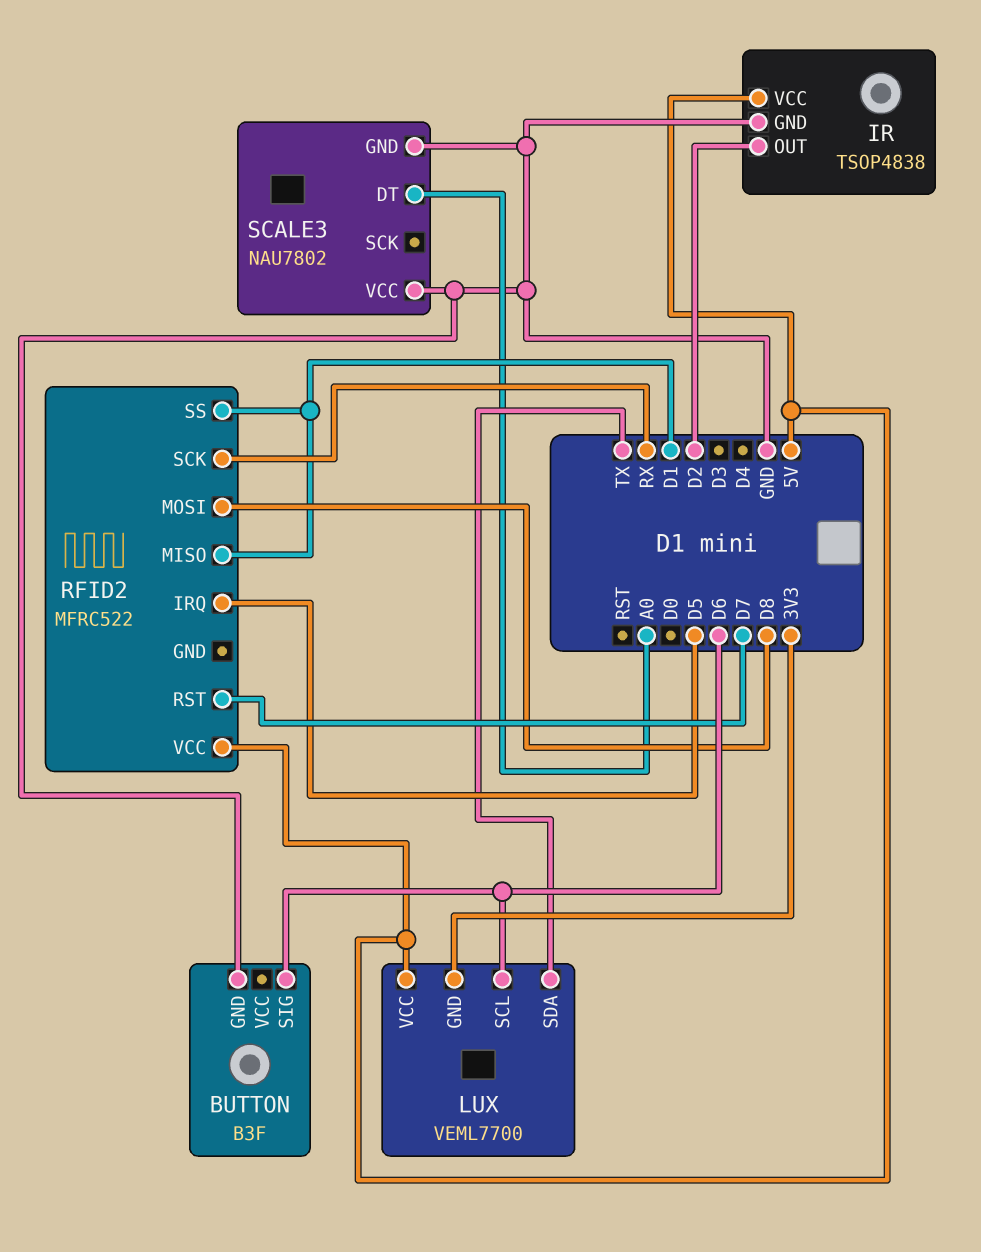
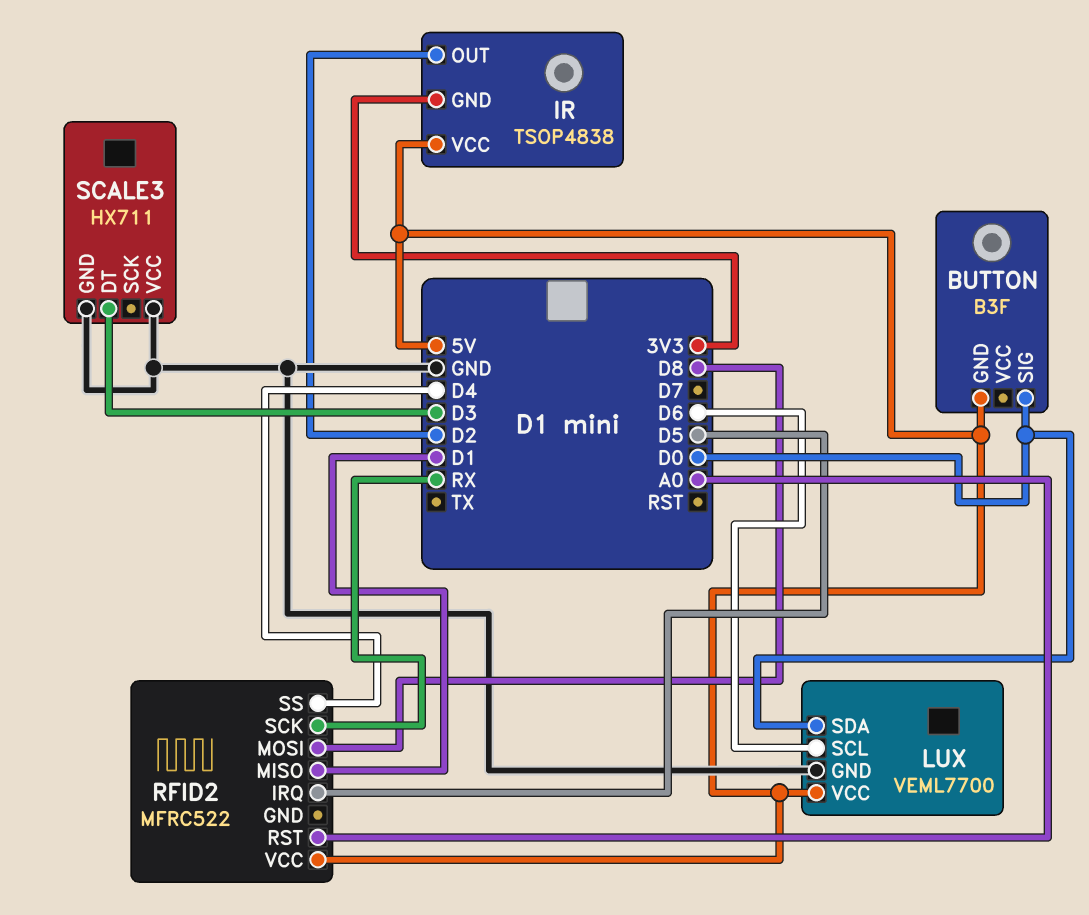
BUTTON pin GND: GND -> 5V
BUTTON pin SIG: D6 -> D0
IR pin GND: GND -> 3V3
LUX pin GND: 3V3 -> GND
LUX pin SDA: TX -> D0
RFID2 pin RST: D7 -> A0
RFID2 pin SS: D1 -> D4
SCALE3: NAU7802 -> HX711
SCALE3 pin DT: A0 -> D3

